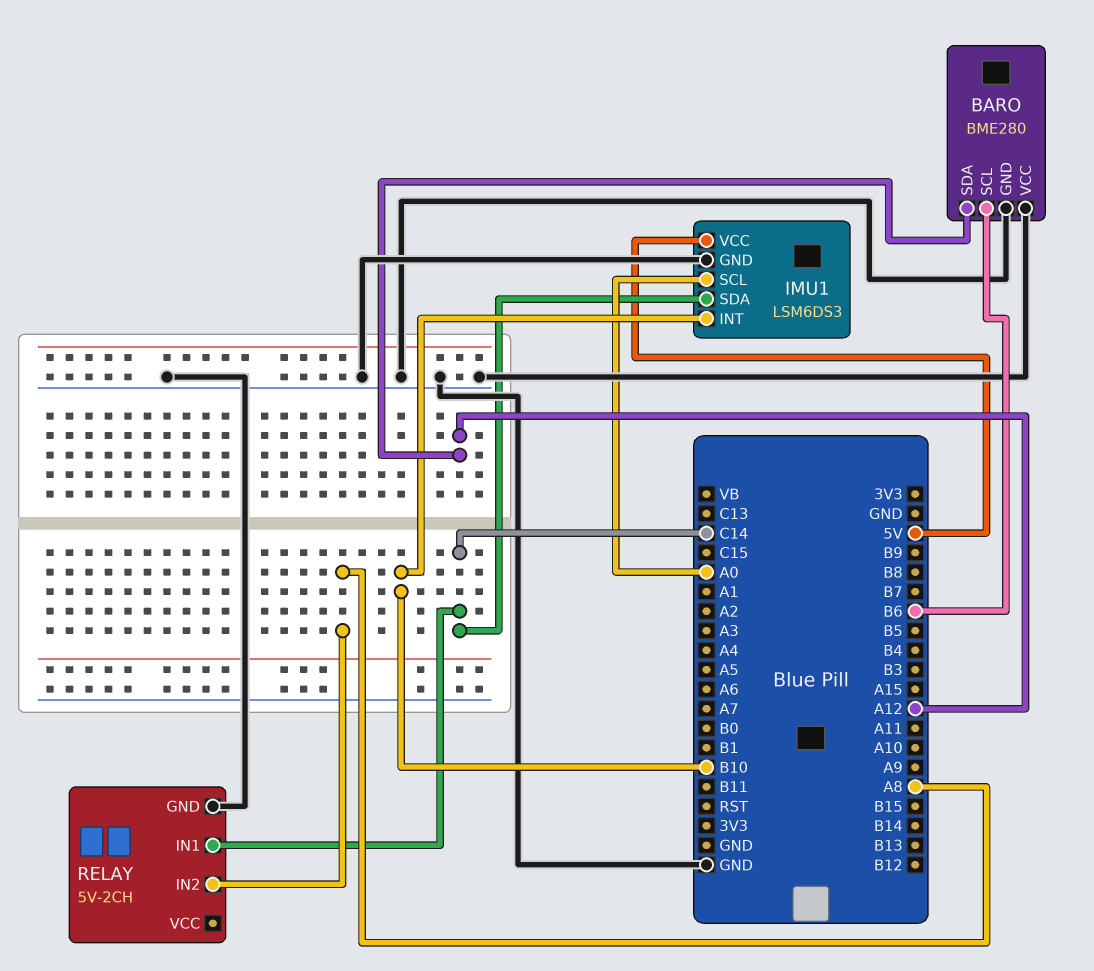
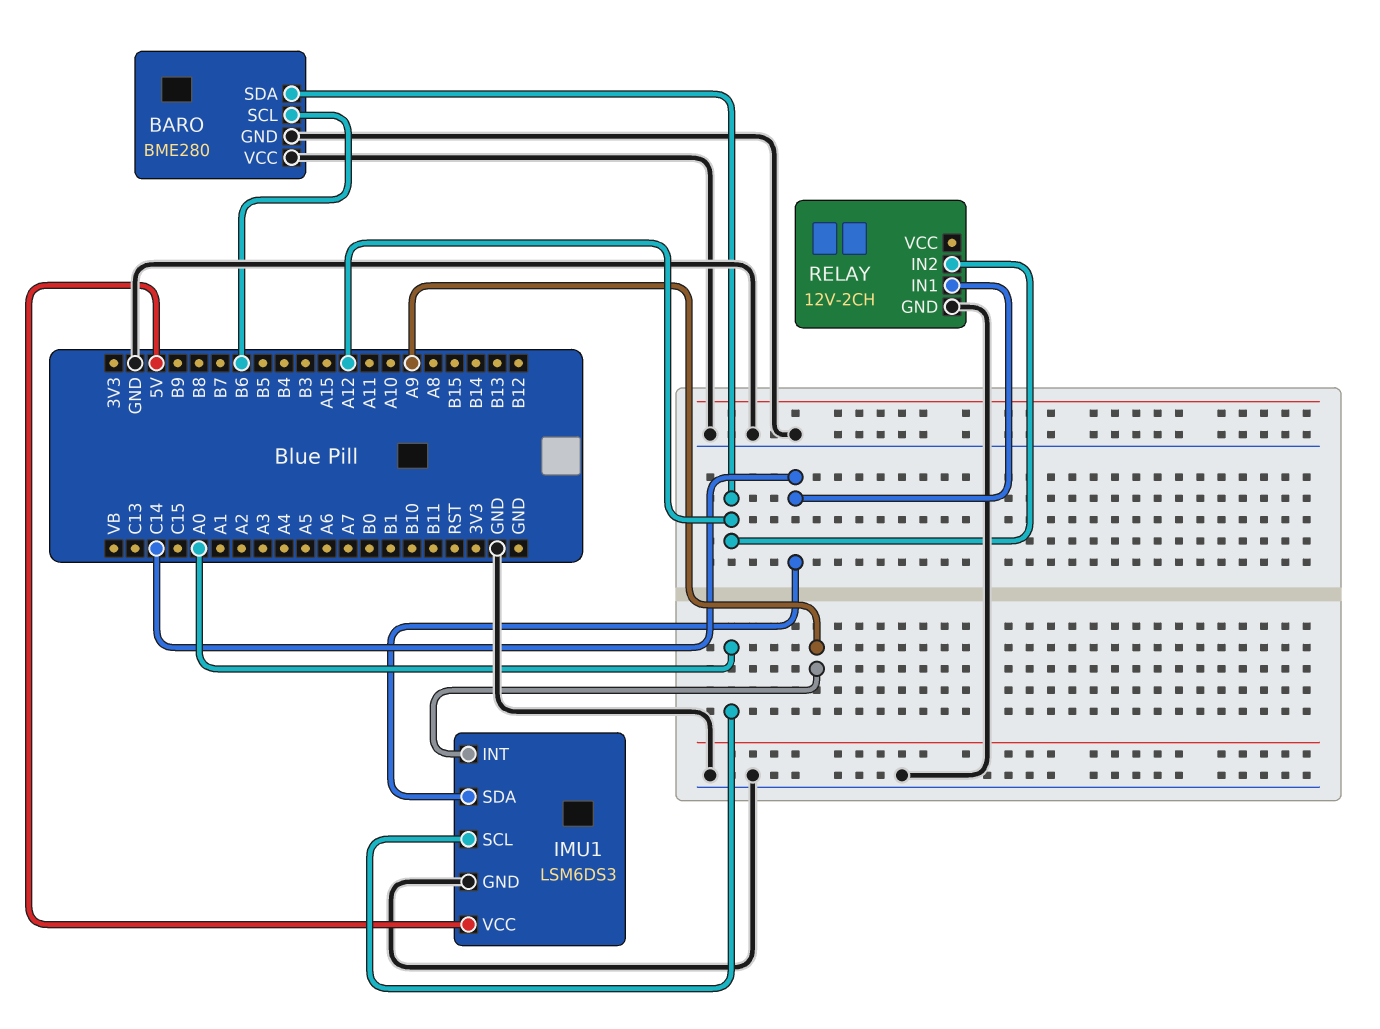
IMU1 pin INT: B10 -> A9
RELAY: 5V-2CH -> 12V-2CH
RELAY pin IN2: A8 -> A12

